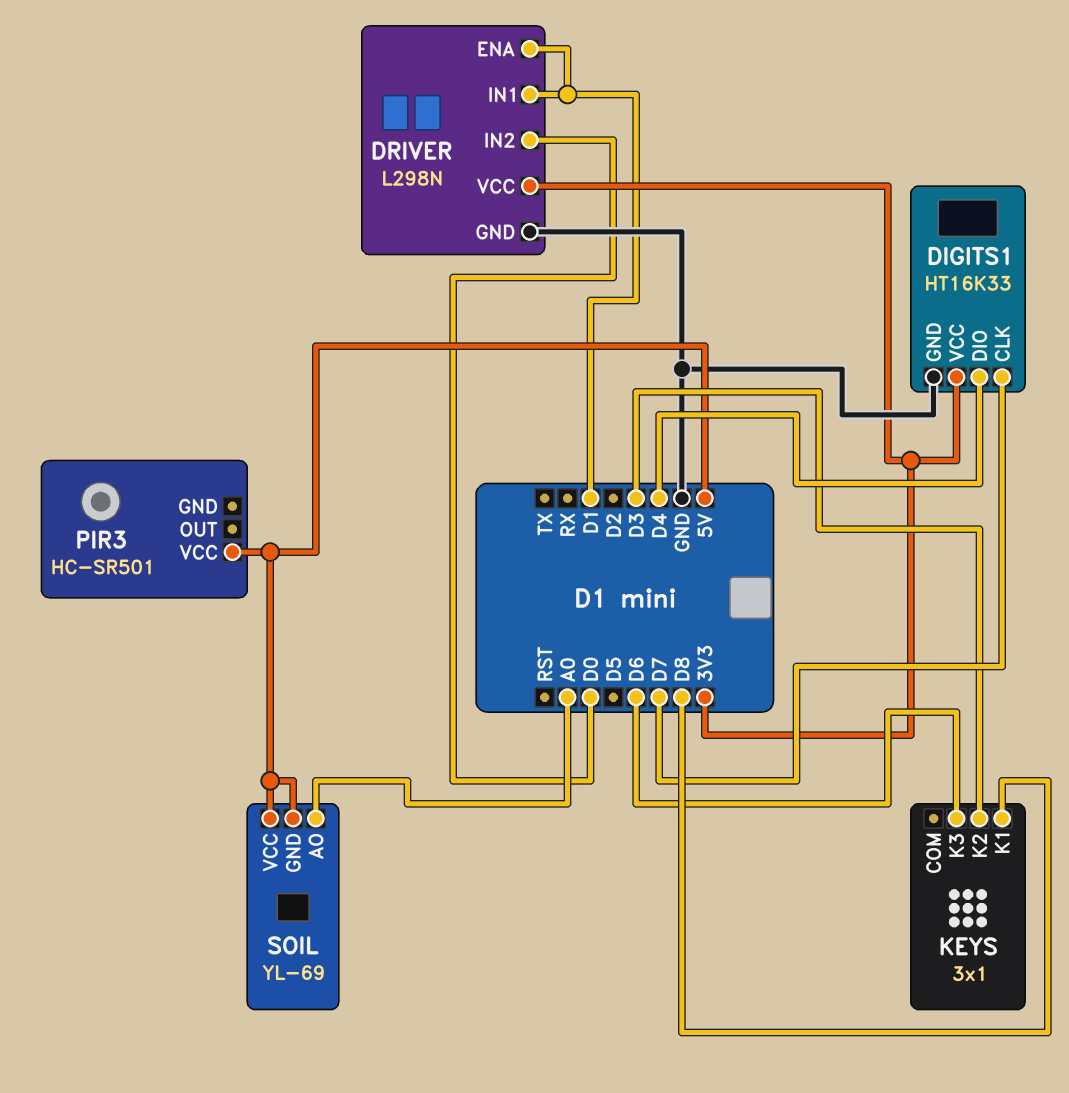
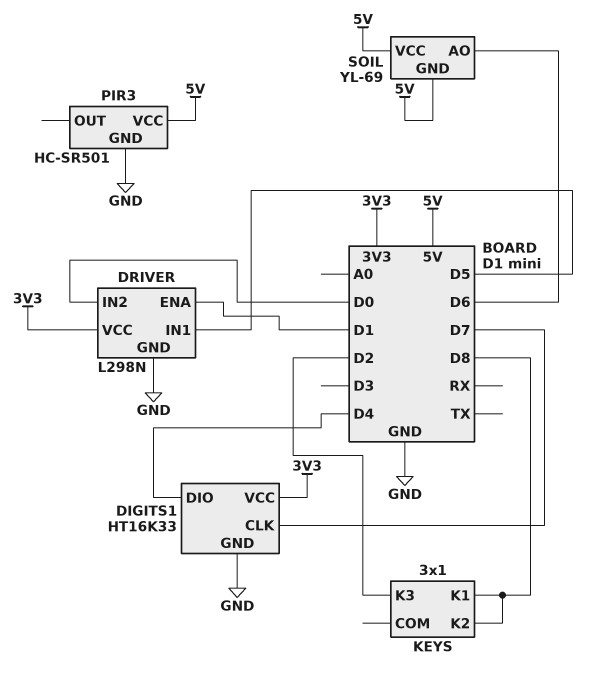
DRIVER pin IN1: D1 -> D5
KEYS pin K2: D3 -> D8
KEYS pin K3: D6 -> D2
PIR3 pin GND: none -> GND
SOIL pin AO: A0 -> D6

